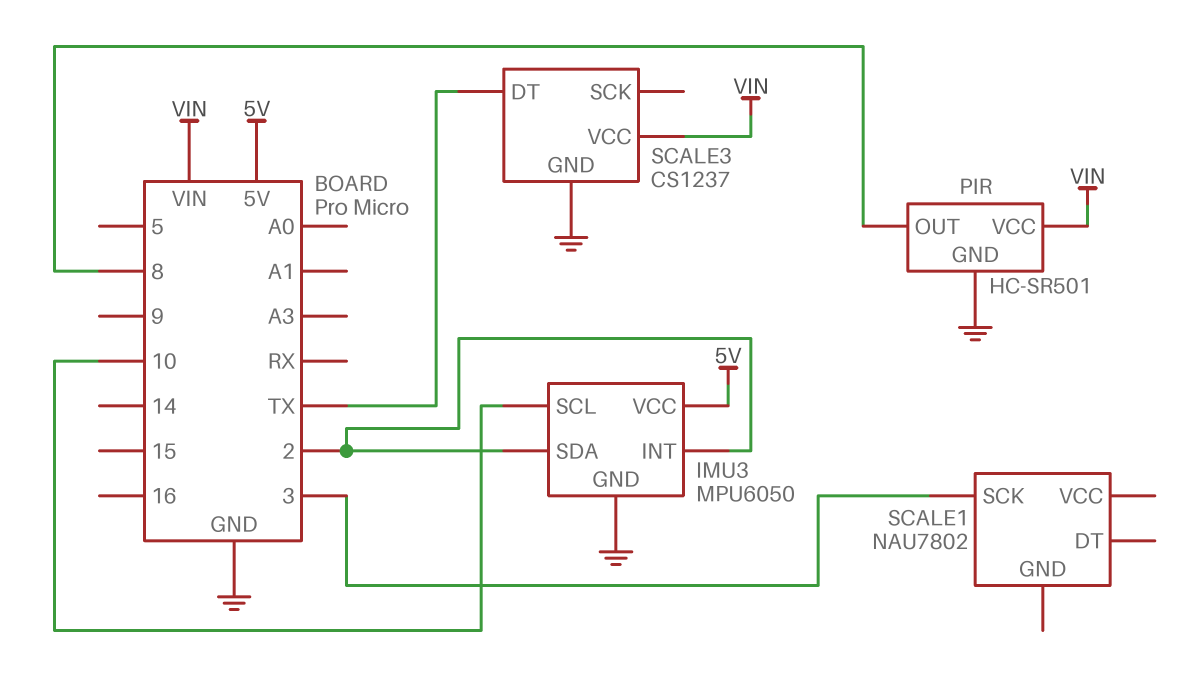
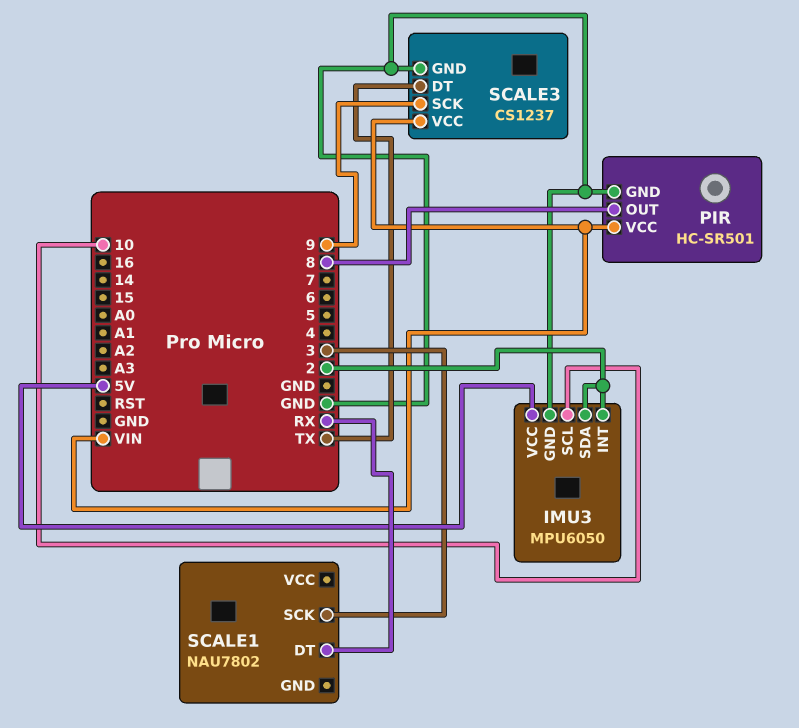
SCALE1 pin DT: none -> RX
SCALE3 pin SCK: none -> 9

